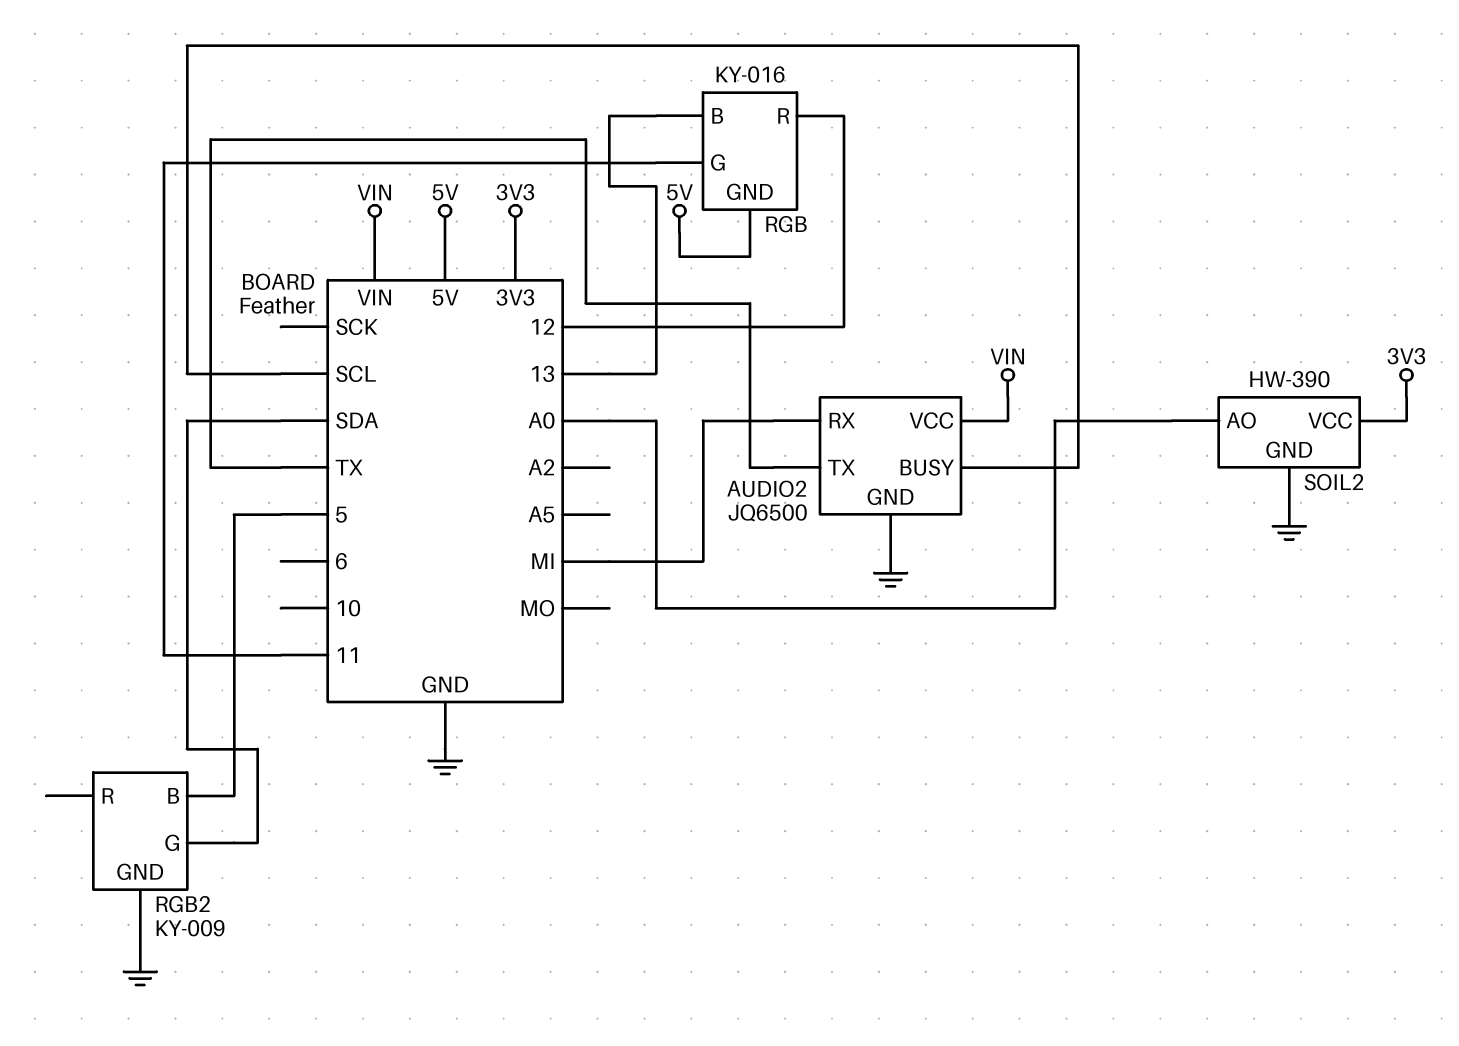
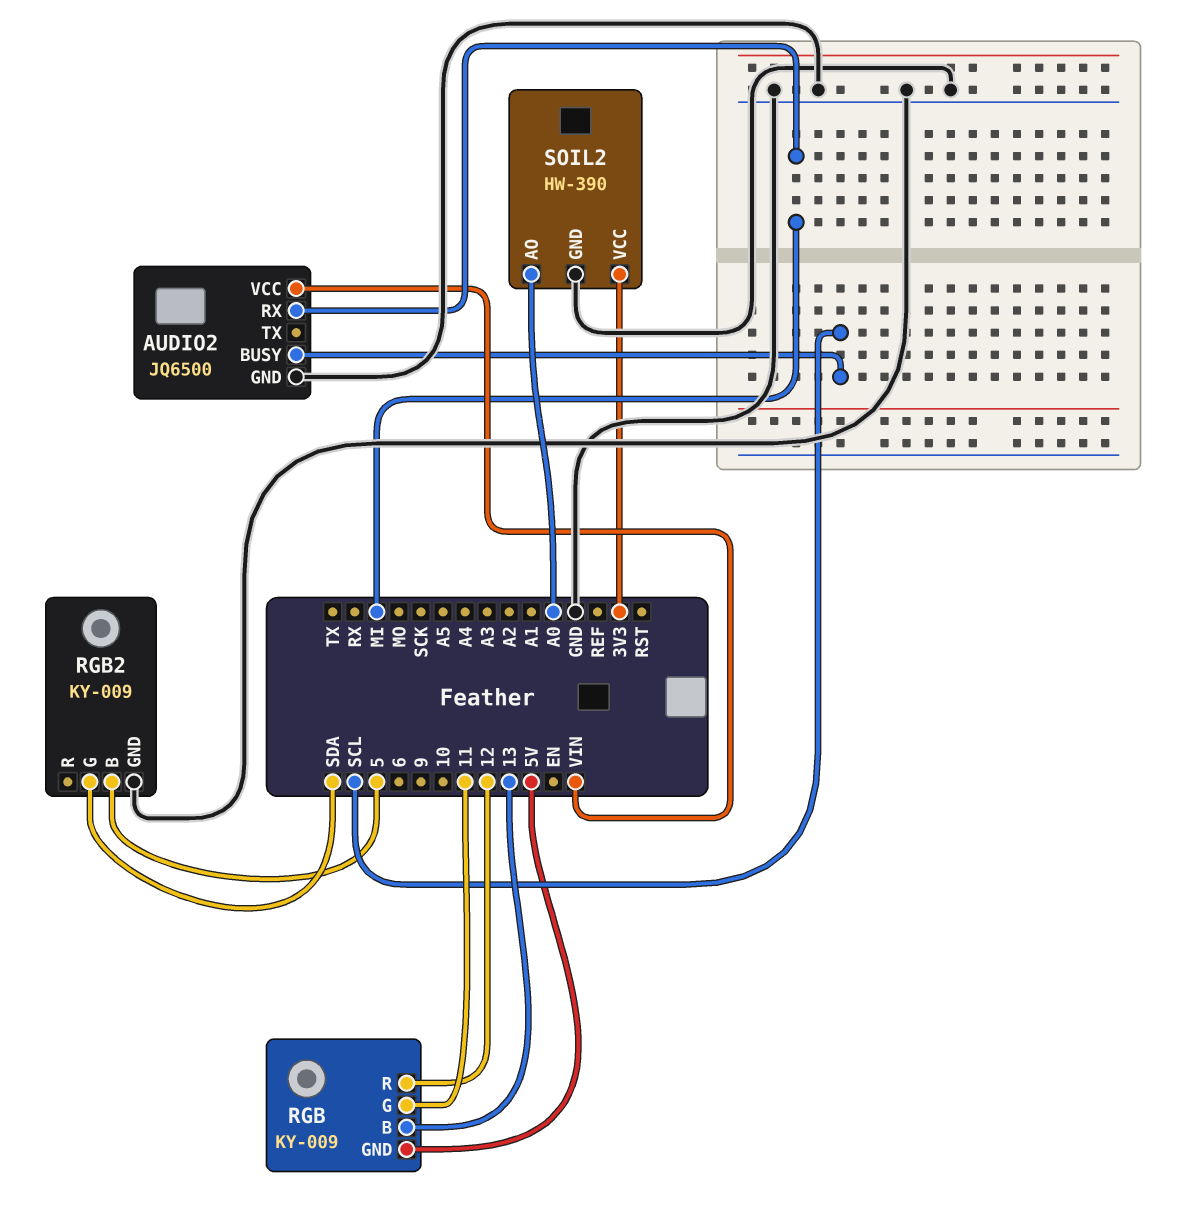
AUDIO2 pin TX: TX -> none
RGB: KY-016 -> KY-009

